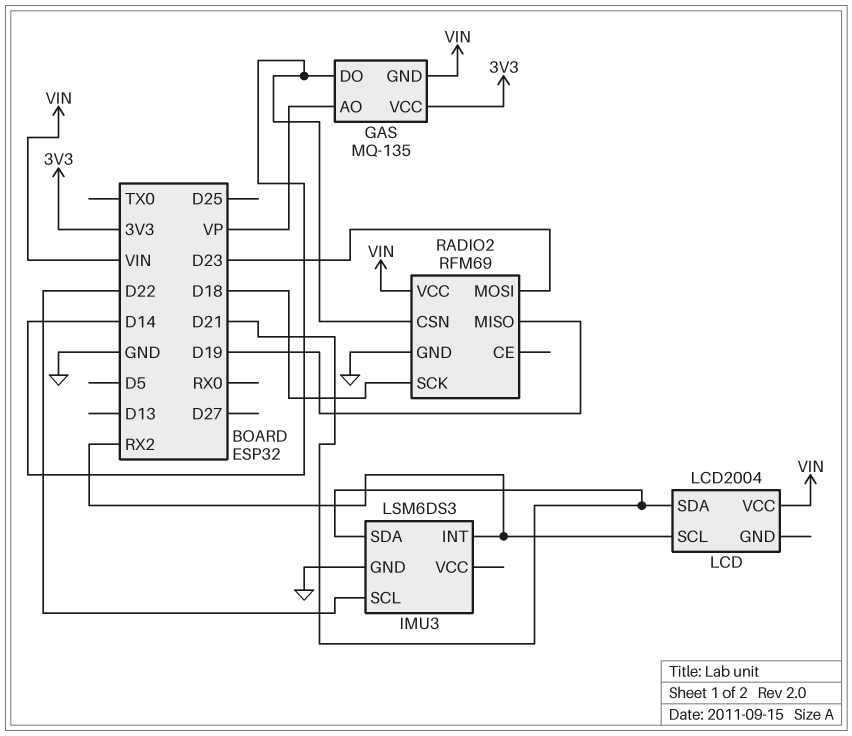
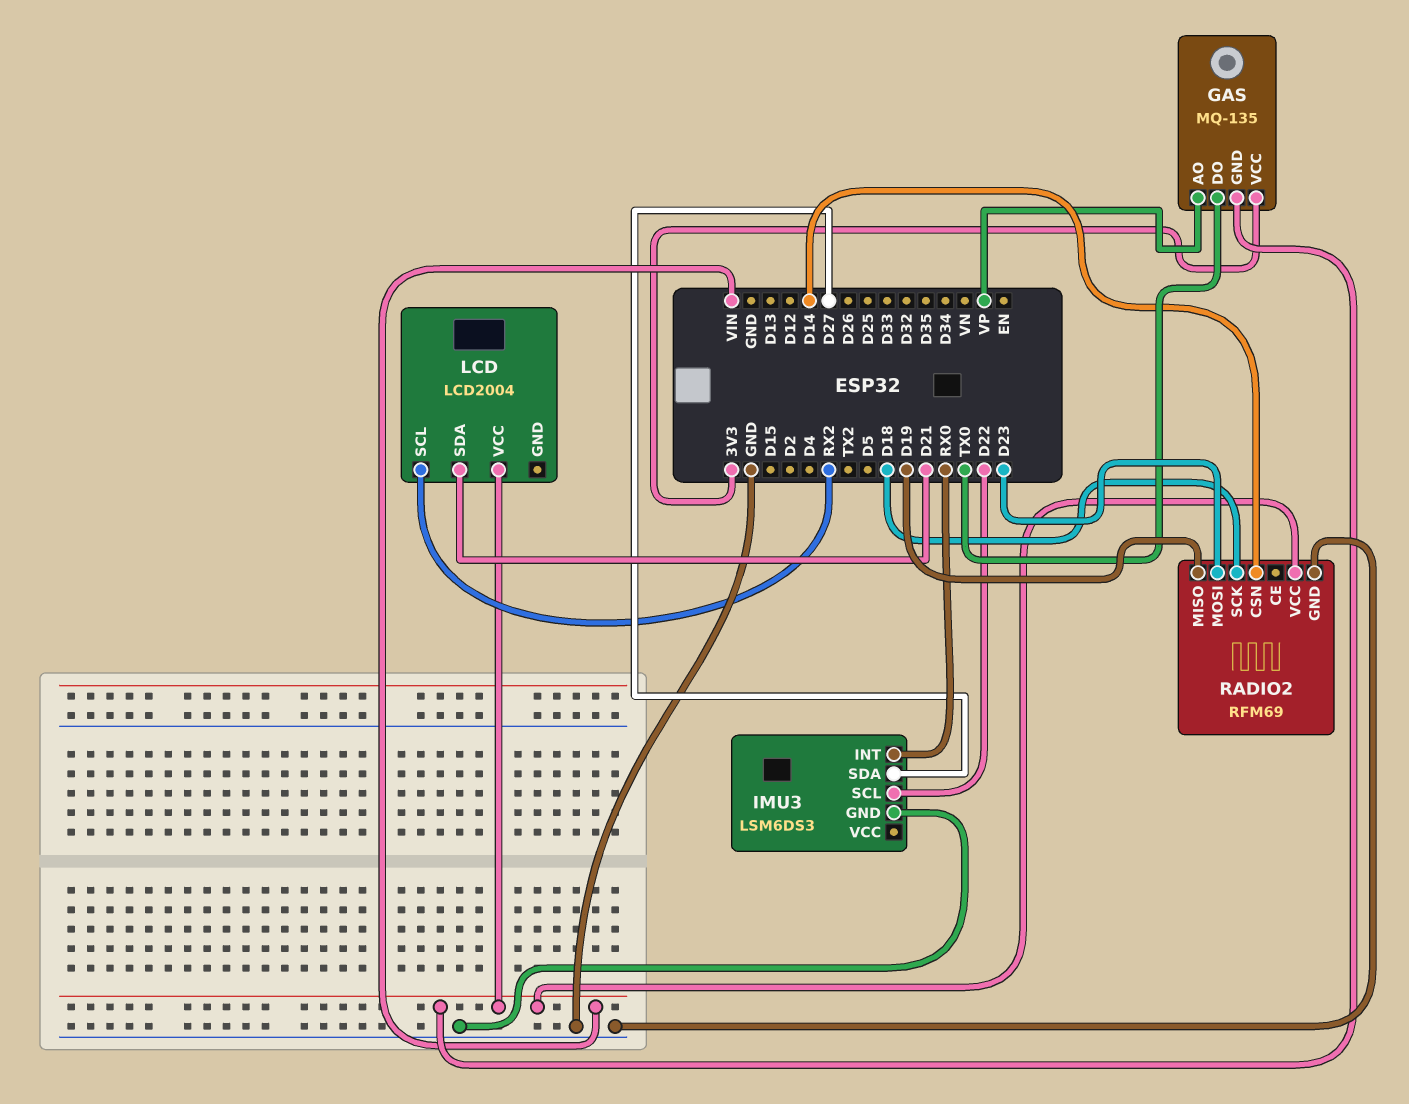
GAS pin DO: D14 -> TX0
IMU3 pin INT: RX2 -> RX0
IMU3 pin SDA: D21 -> D27

